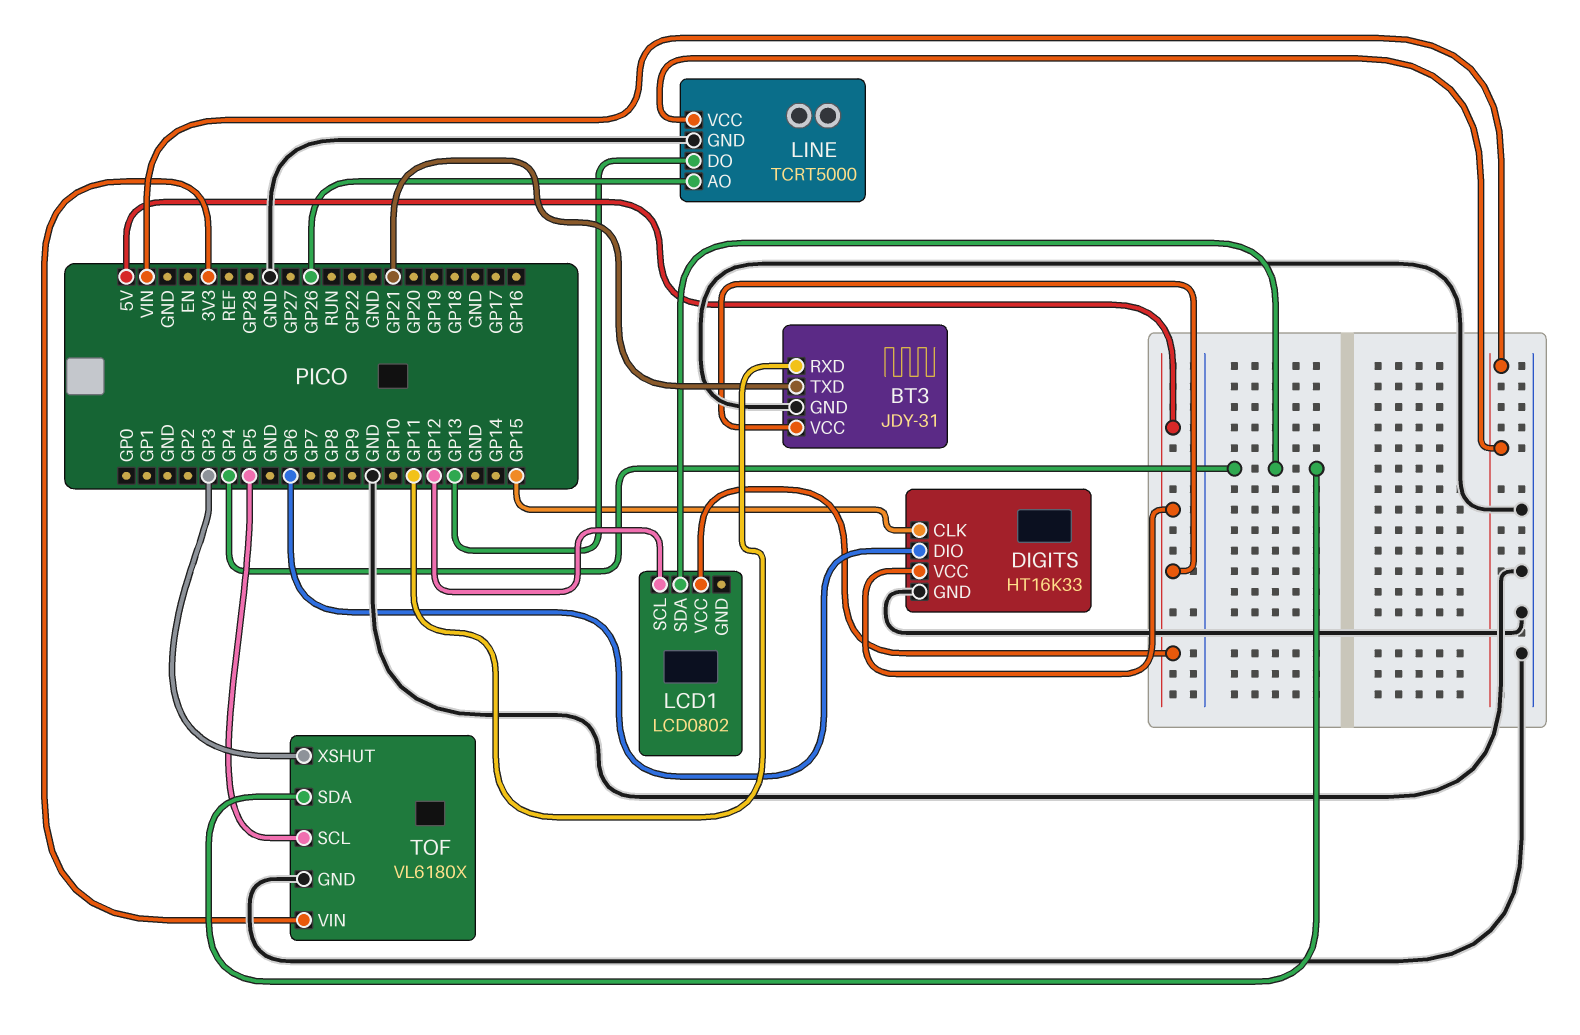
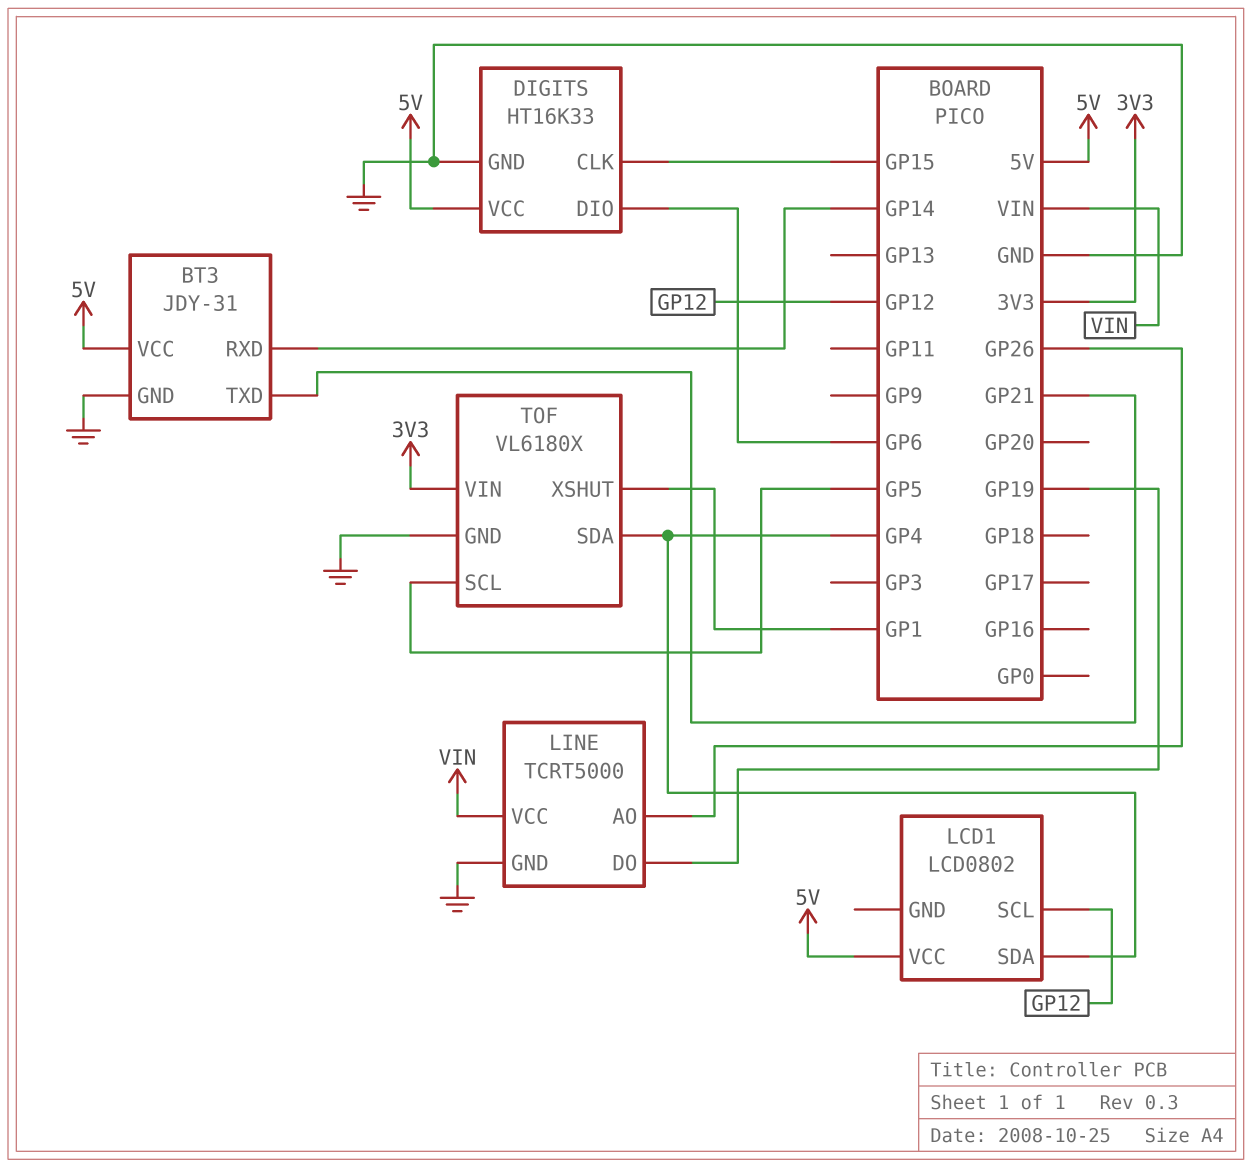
BT3 pin RXD: GP11 -> GP14
LINE pin DO: GP13 -> GP19
TOF pin XSHUT: GP3 -> GP1

